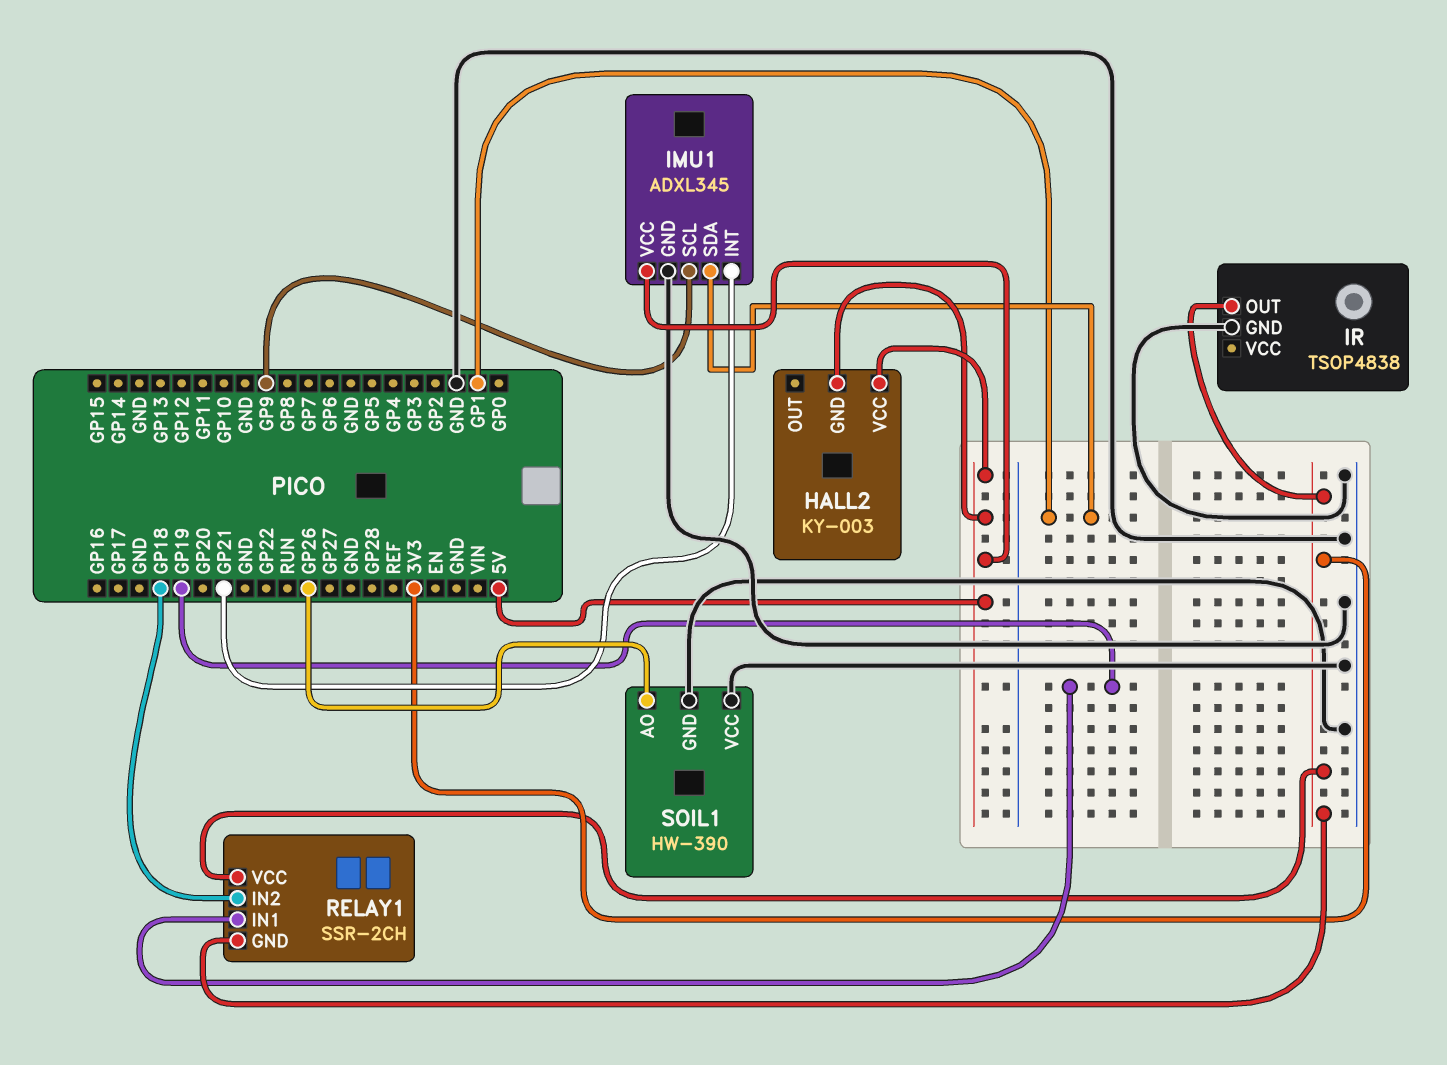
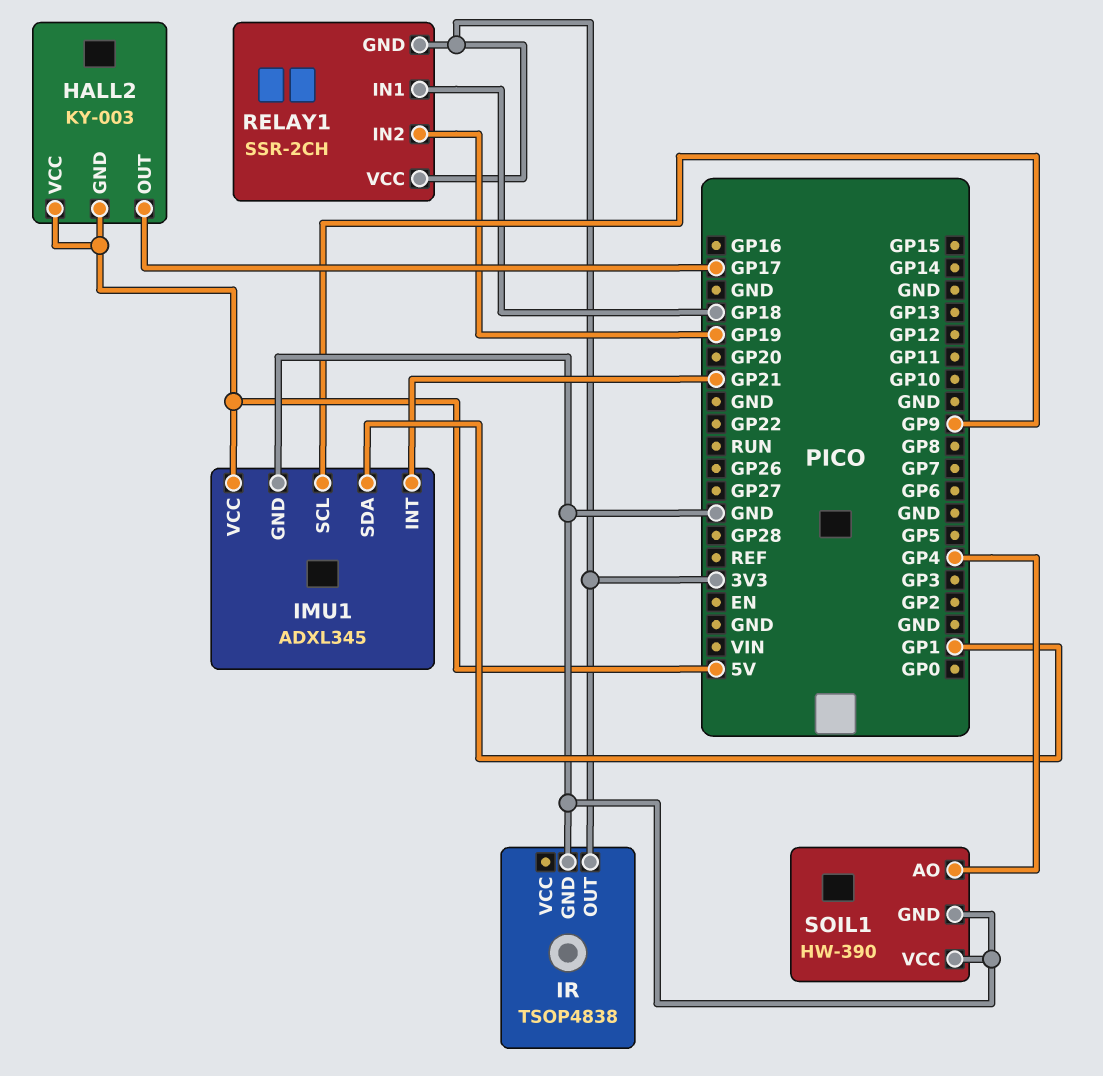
HALL2 pin OUT: none -> GP17
RELAY1 pin IN1: GP19 -> GP18
RELAY1 pin IN2: GP18 -> GP19
SOIL1 pin AO: GP26 -> GP4

